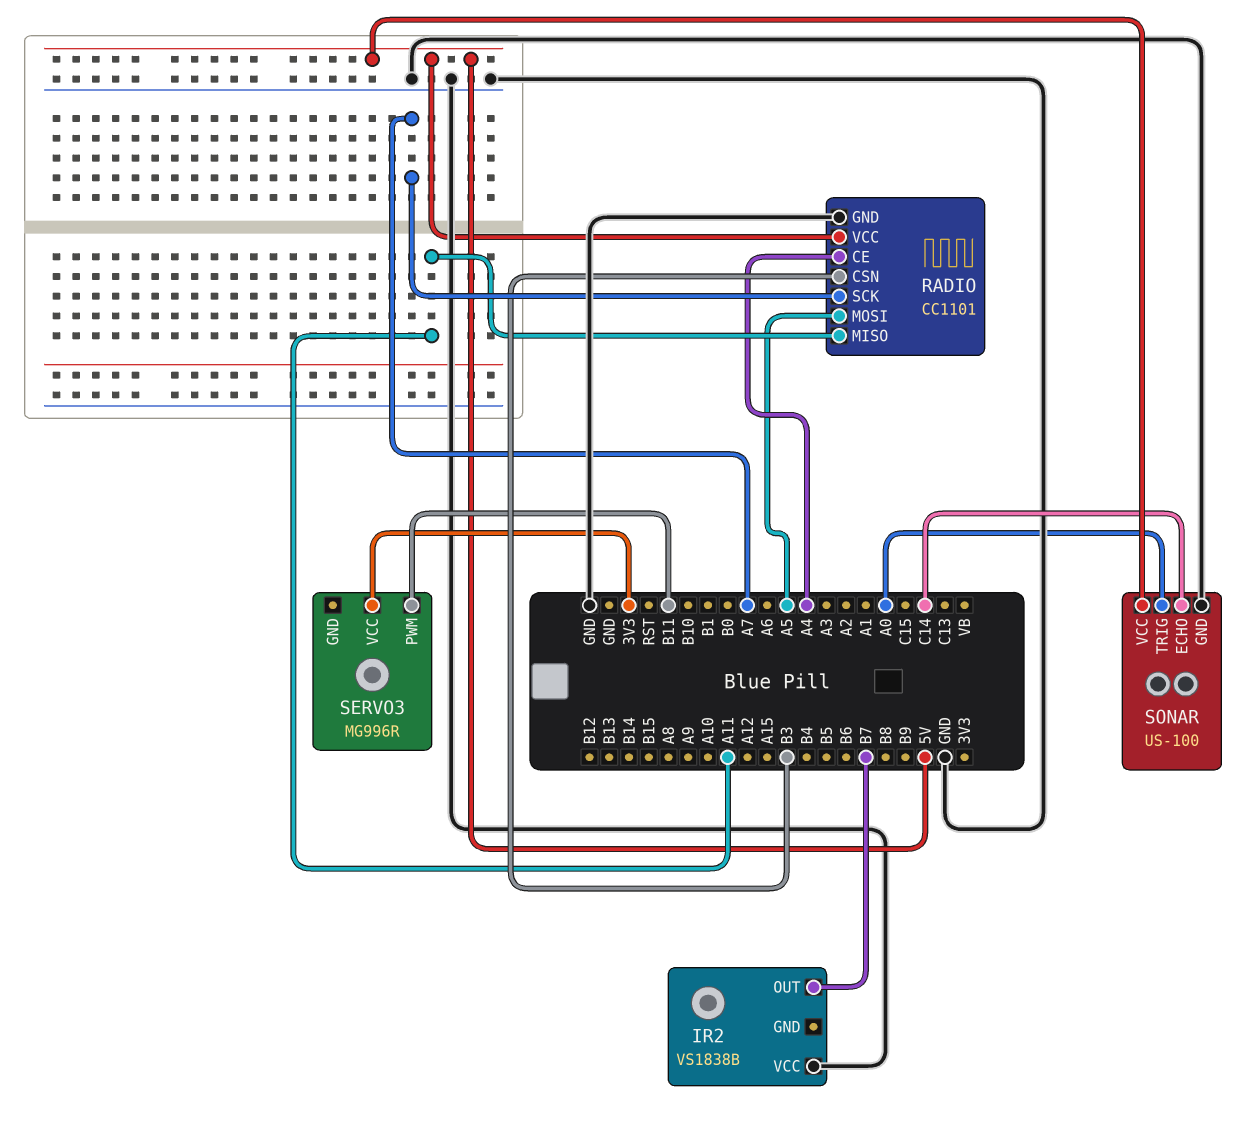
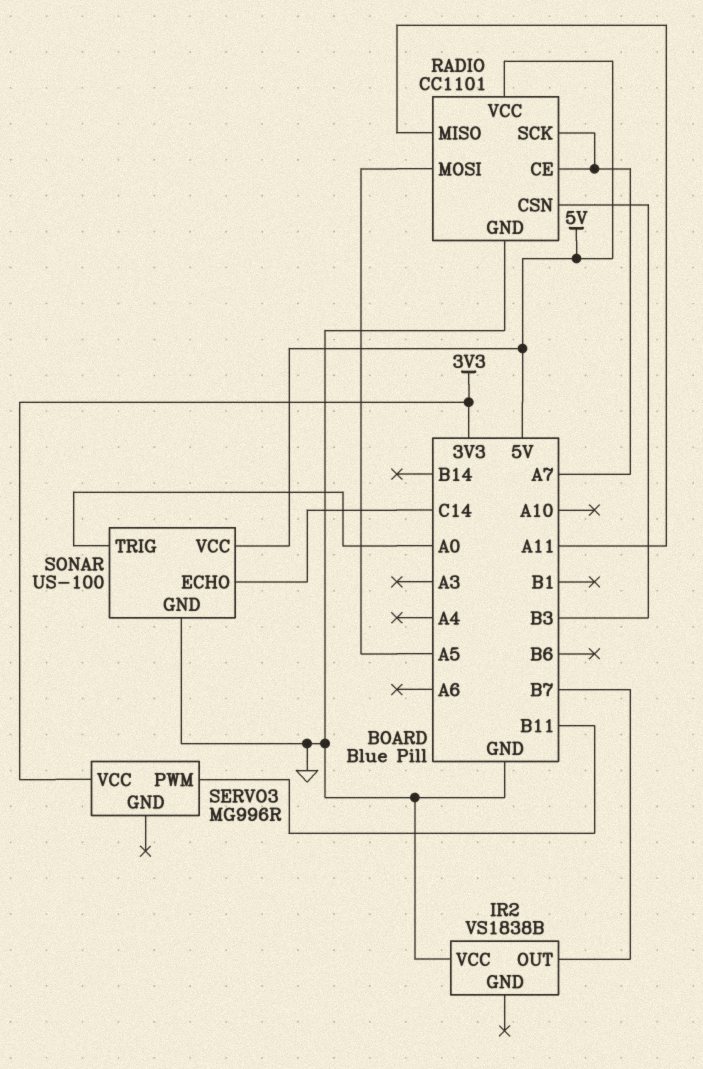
RADIO pin CE: A4 -> A7

